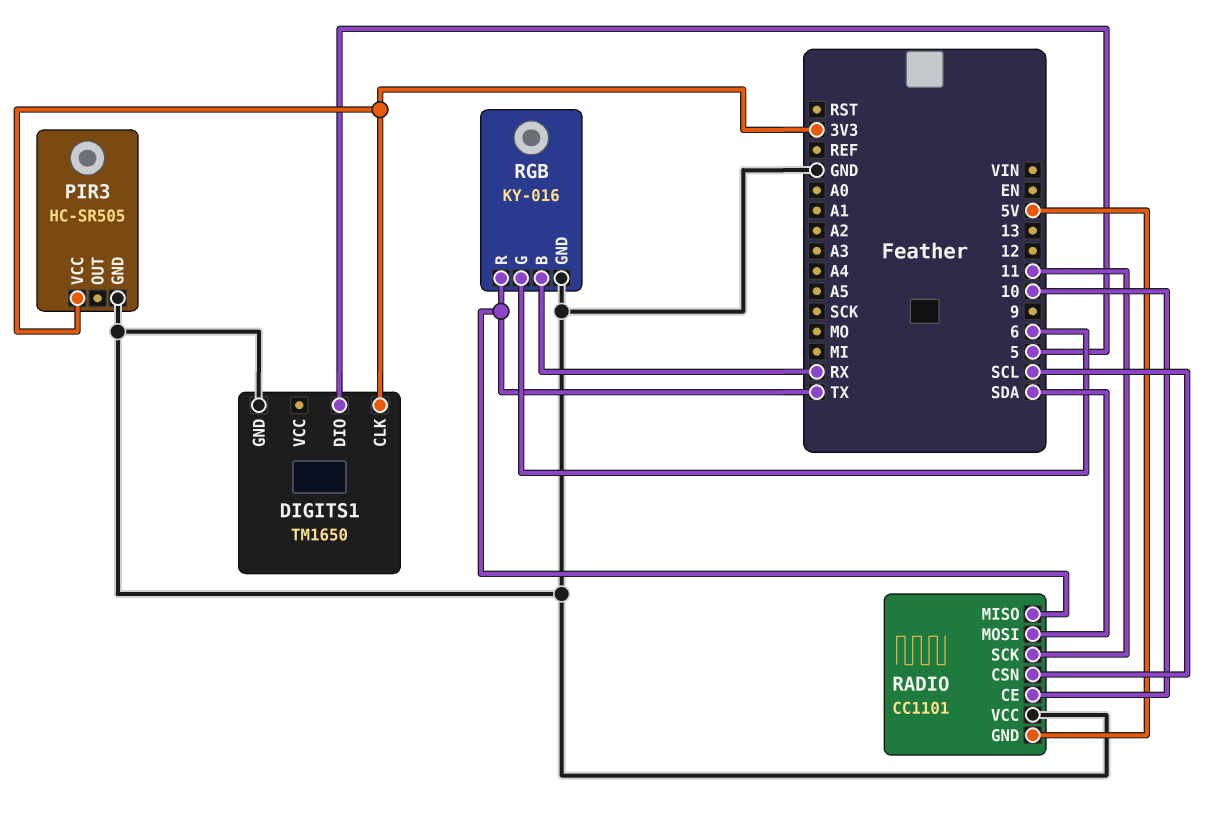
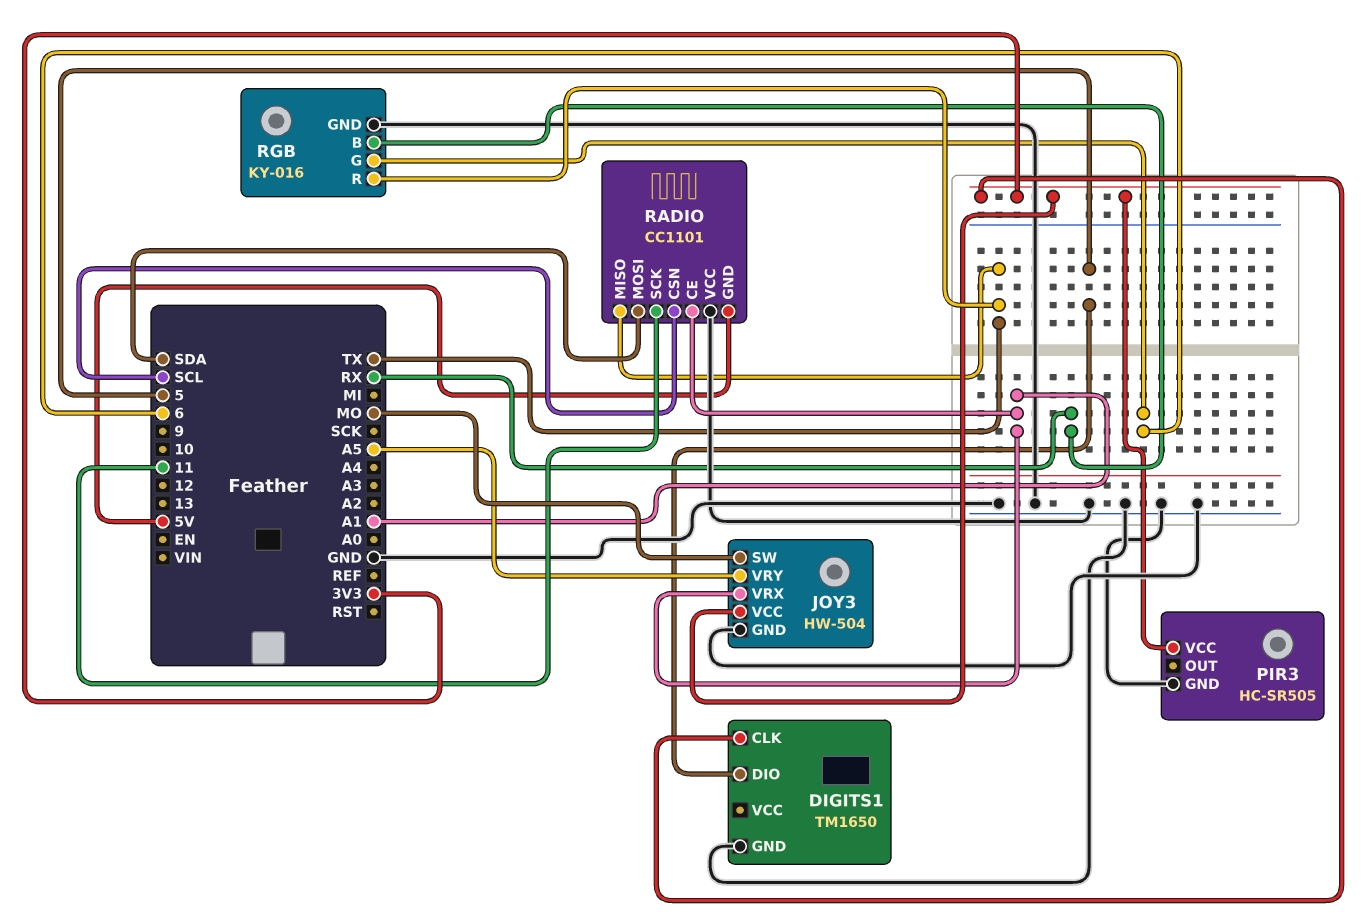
JOY3: none -> HW-504
JOY3 pin GND: none -> GND
JOY3 pin SW: none -> MO
JOY3 pin VCC: none -> 3V3
JOY3 pin VRX: none -> A1
JOY3 pin VRY: none -> A5
RADIO pin CE: 10 -> A1

